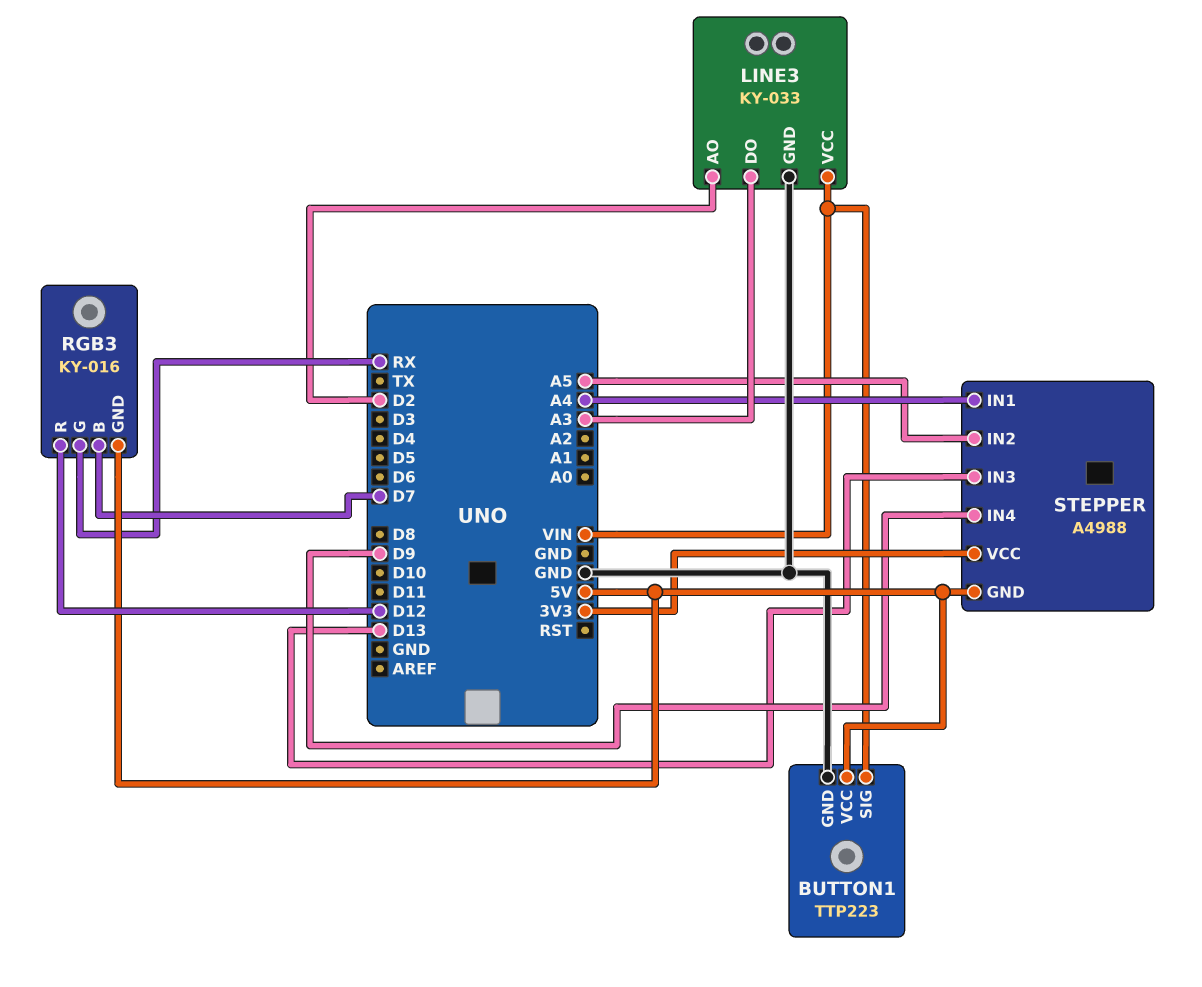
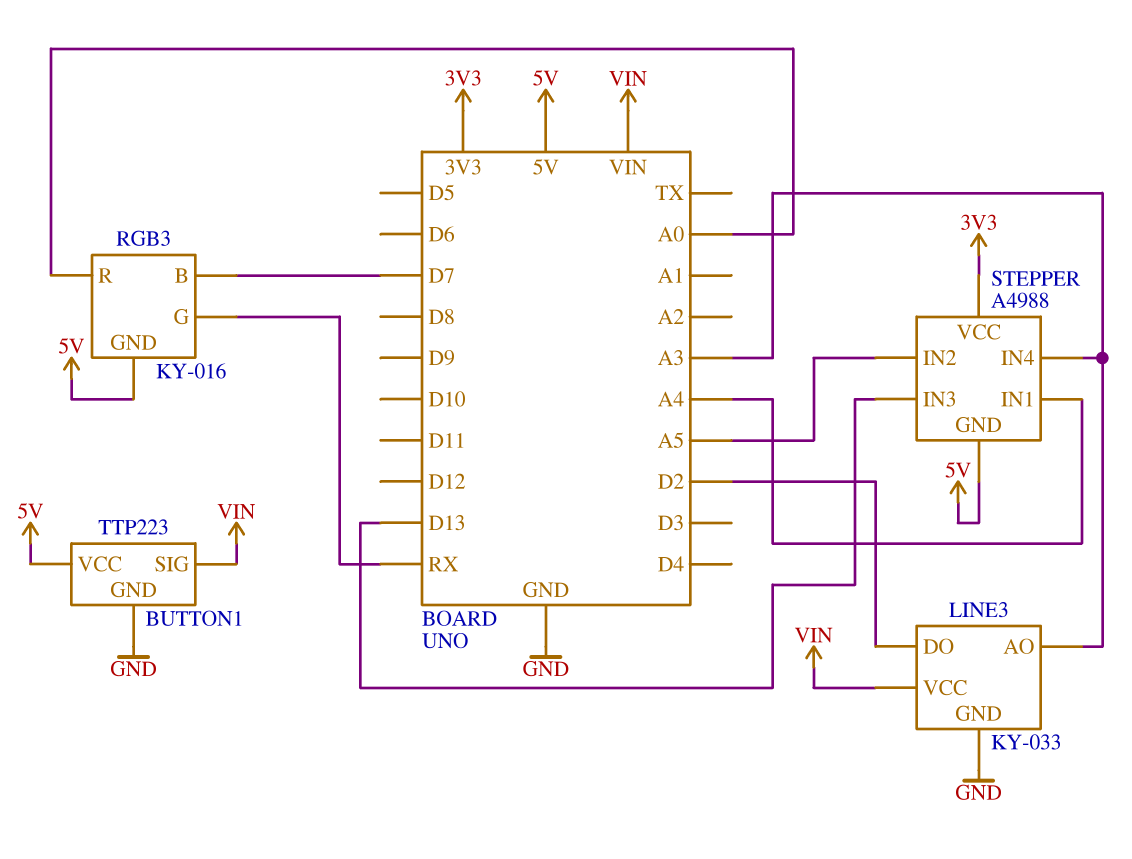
LINE3 pin AO: D2 -> A3
LINE3 pin DO: A3 -> D2
RGB3 pin R: D12 -> A0
STEPPER pin IN4: D9 -> A3

